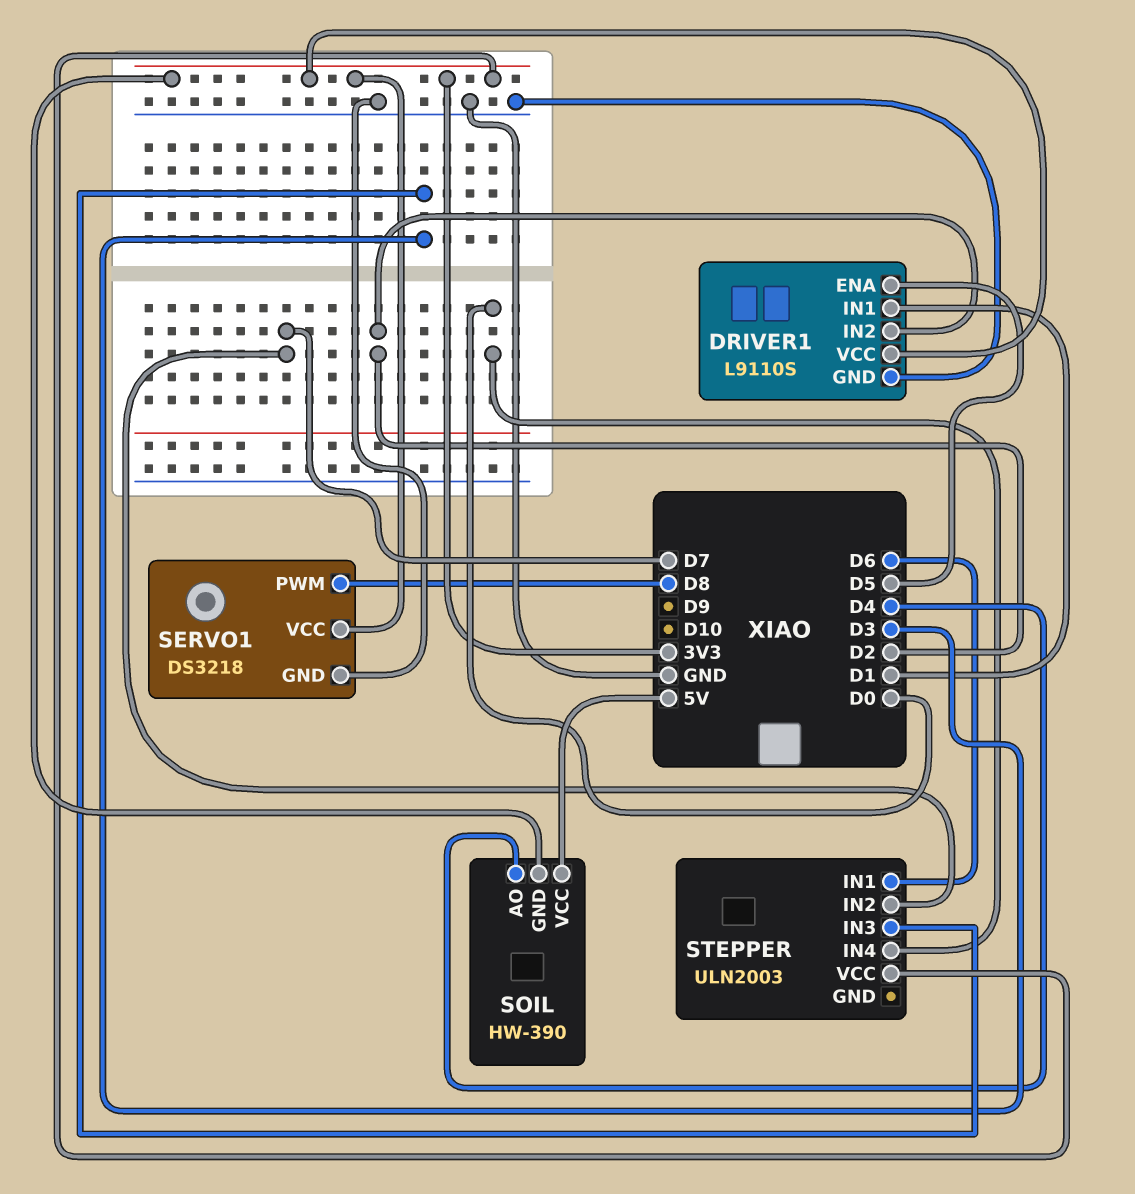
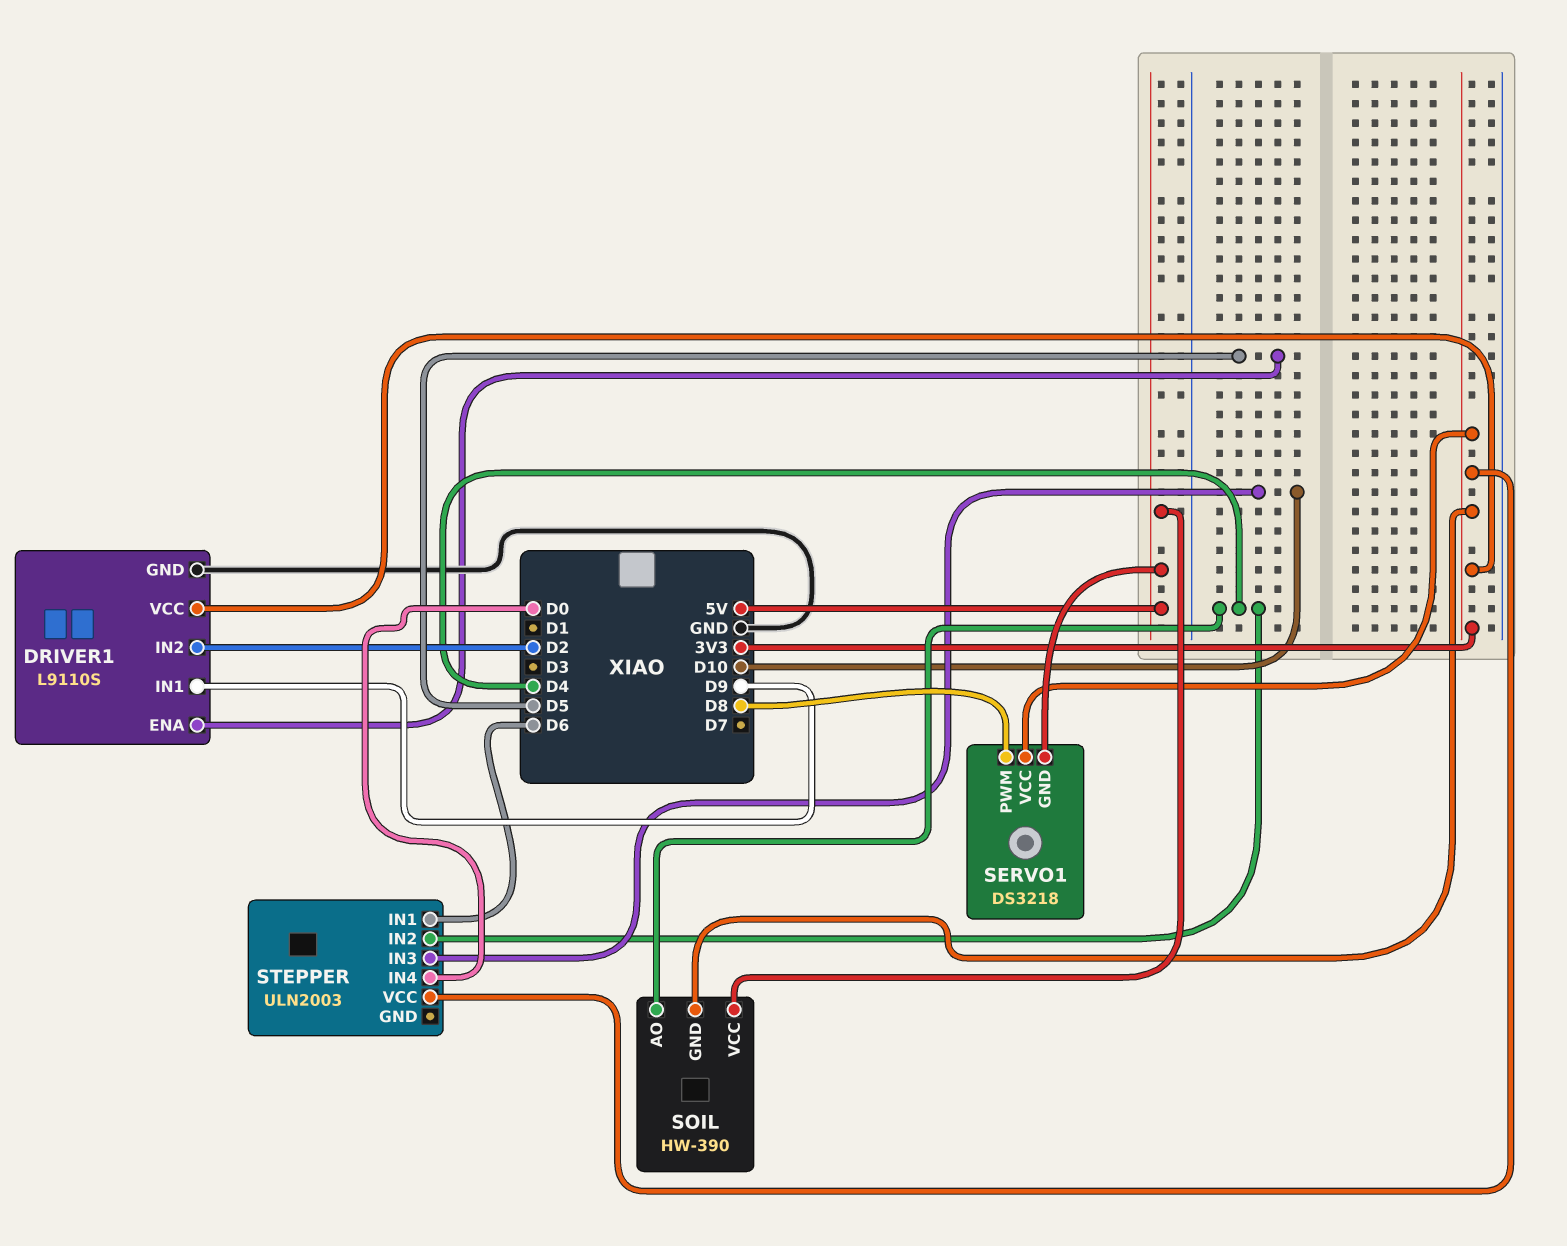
DRIVER1 pin IN1: D1 -> D9
SERVO1 pin GND: GND -> 5V
STEPPER pin IN2: D7 -> D4
STEPPER pin IN3: D3 -> D10

